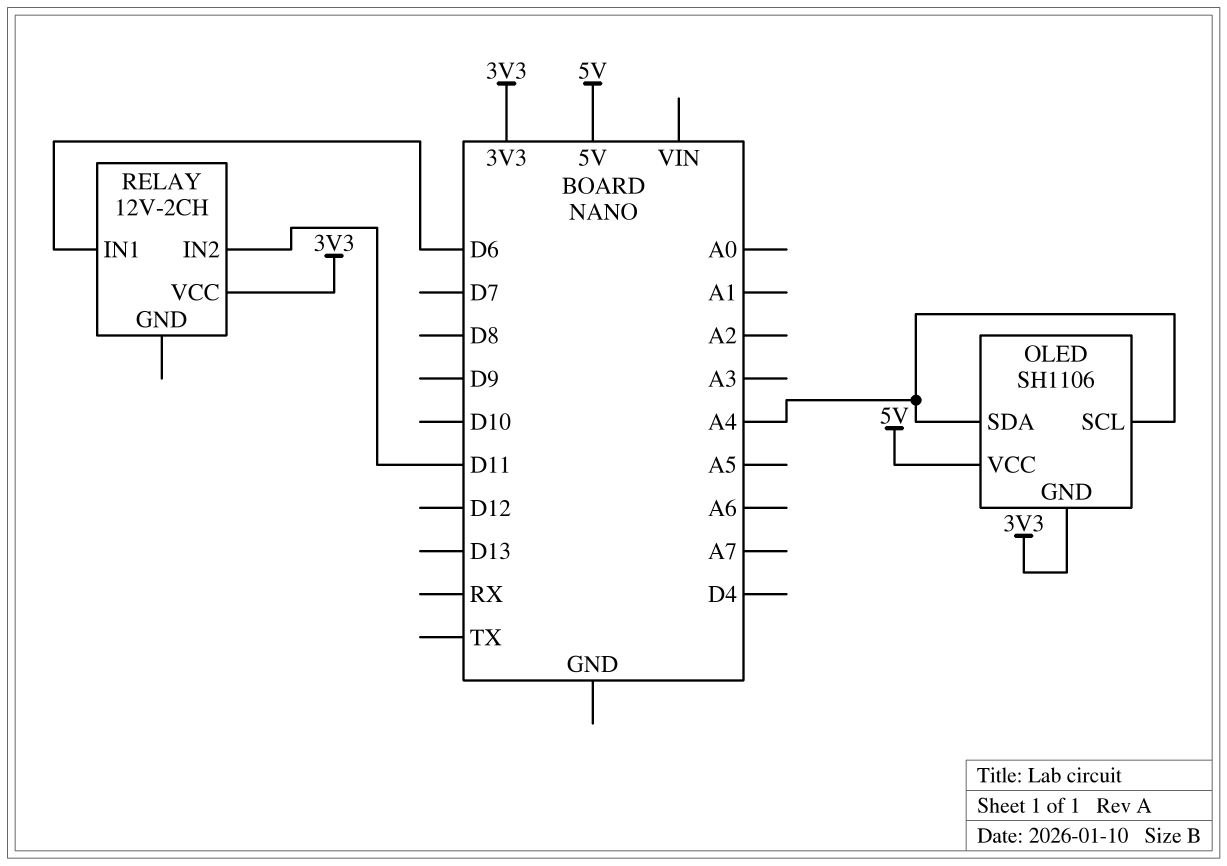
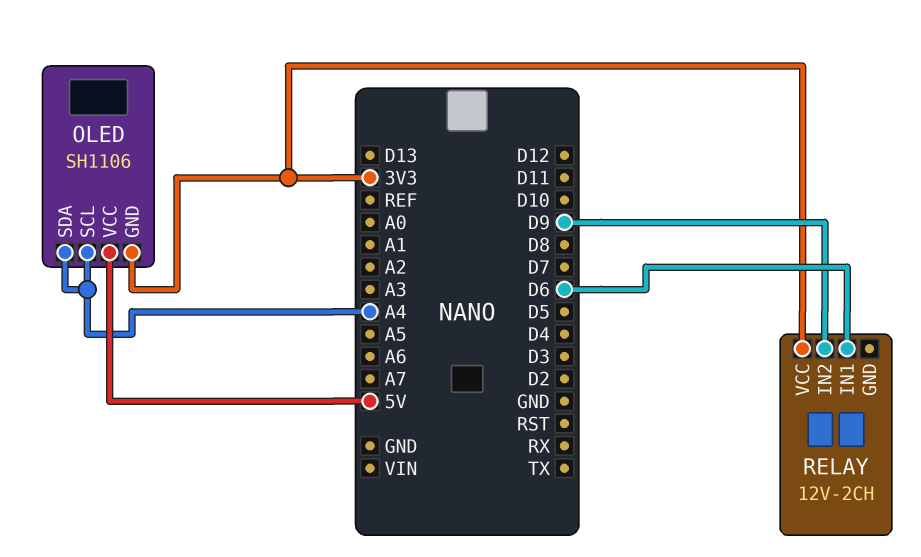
RELAY pin IN2: D11 -> D9

